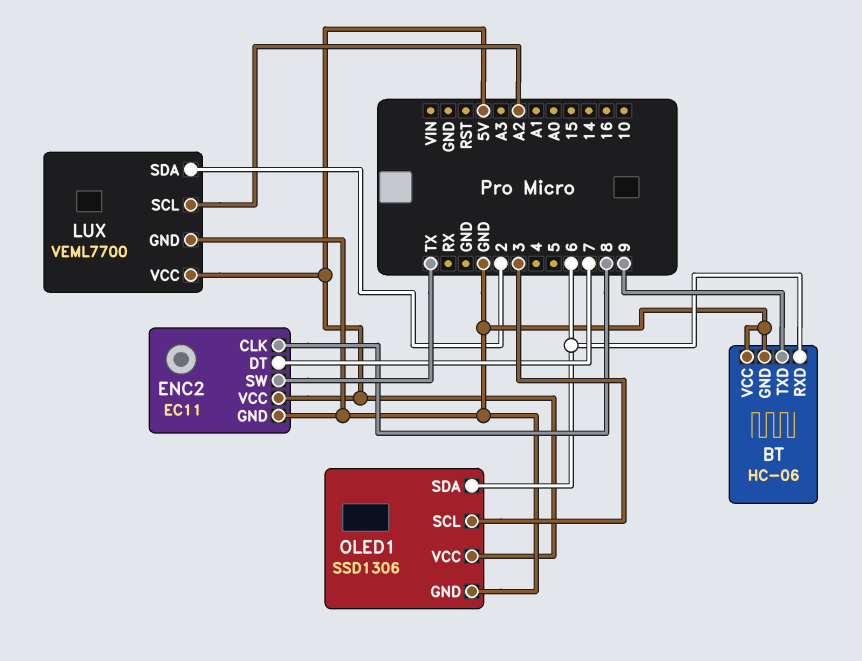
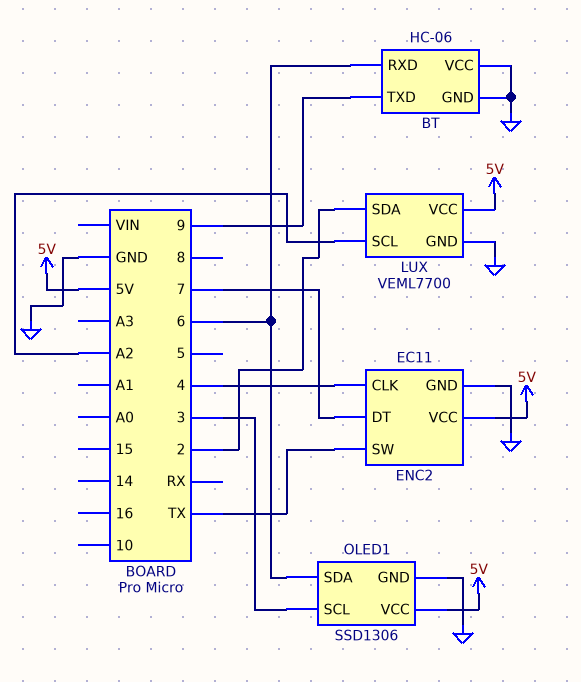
ENC2 pin CLK: 8 -> 4

